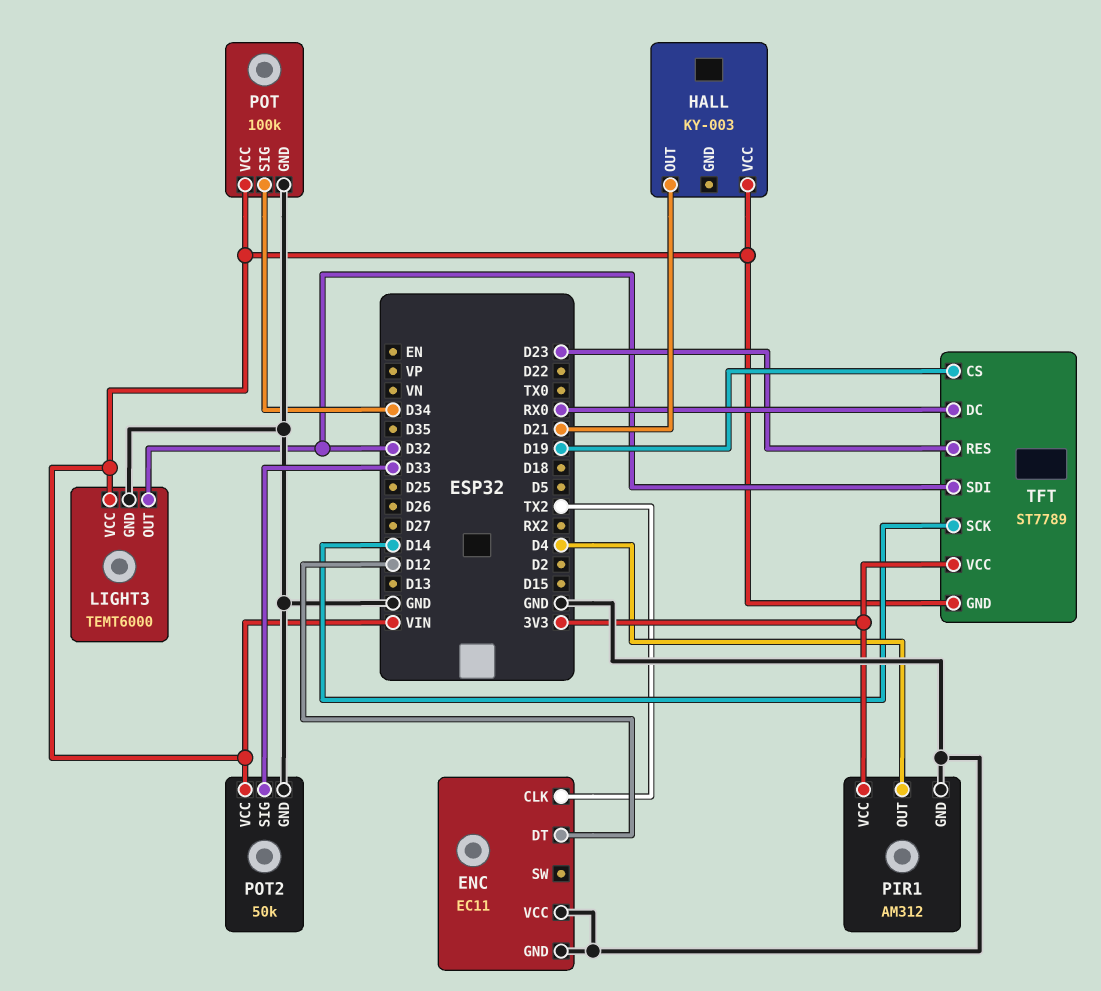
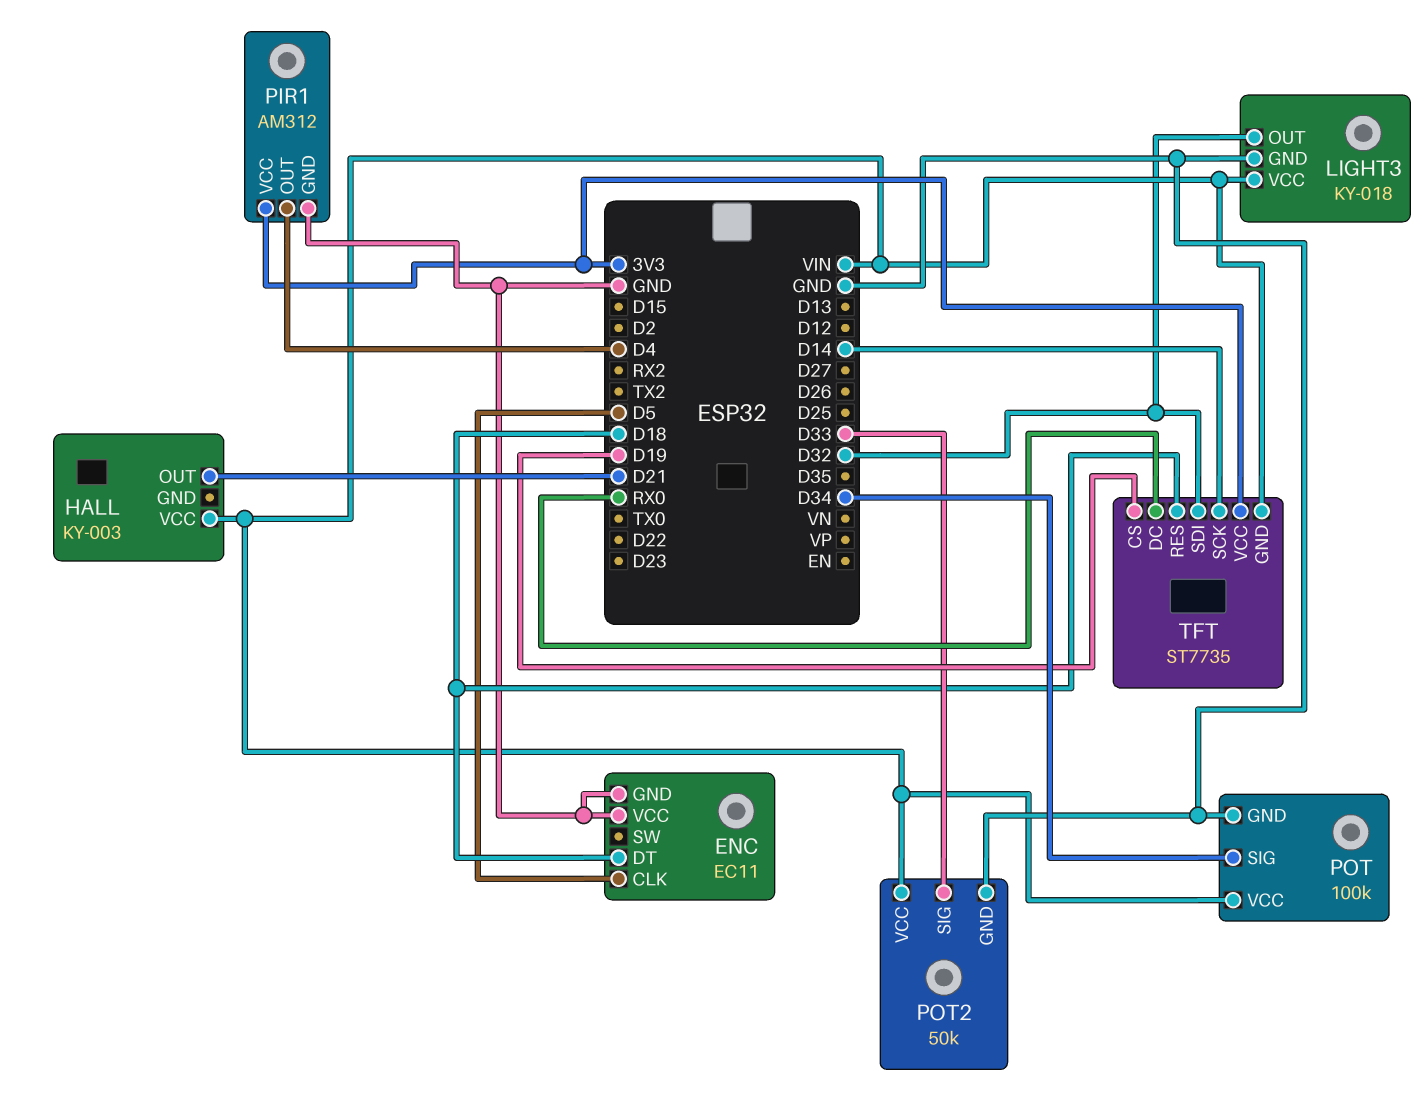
ENC pin CLK: TX2 -> D5
ENC pin DT: D12 -> D18
LIGHT3: TEMT6000 -> KY-018
TFT: ST7789 -> ST7735
TFT pin RES: D23 -> D18

